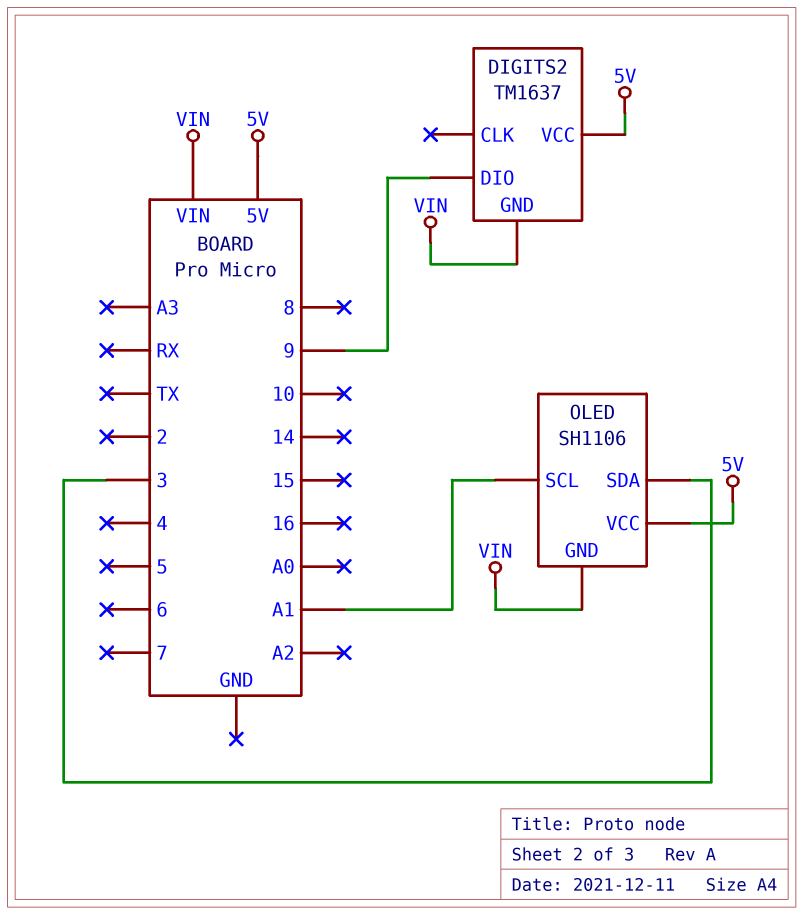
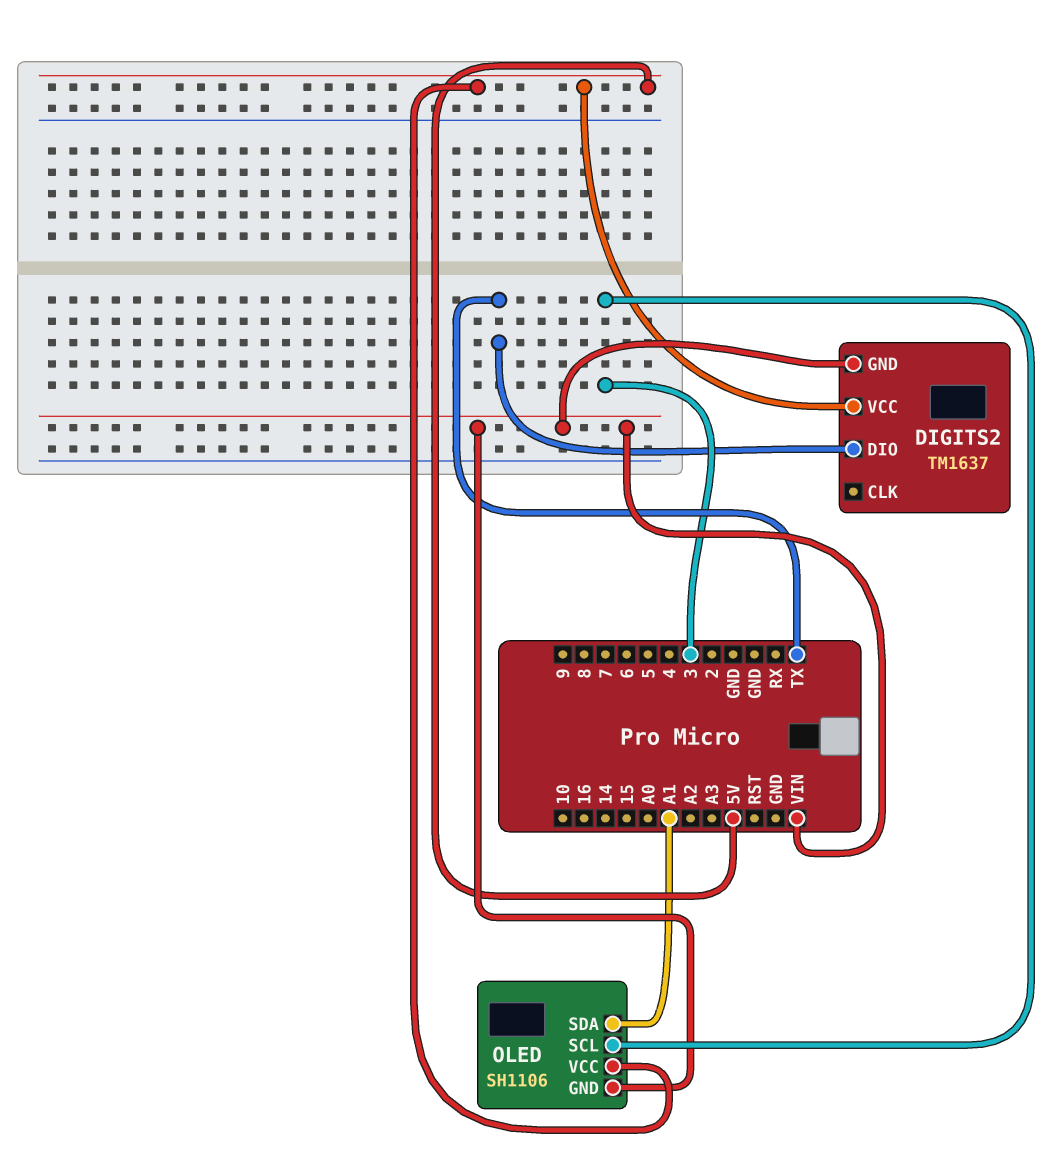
DIGITS2 pin DIO: 9 -> TX
OLED pin SCL: A1 -> 3
OLED pin SDA: 3 -> A1

